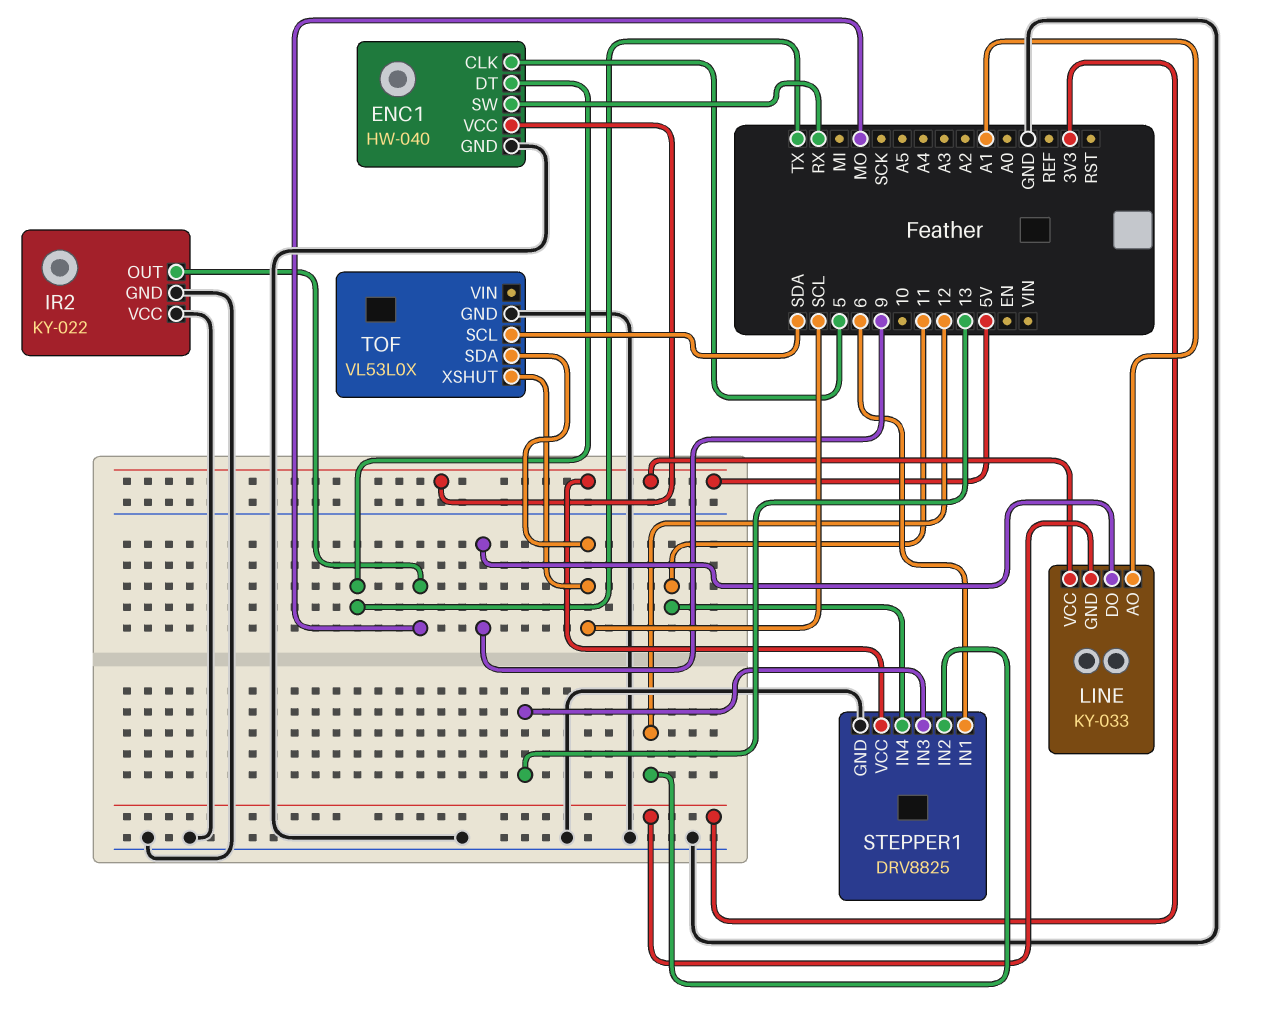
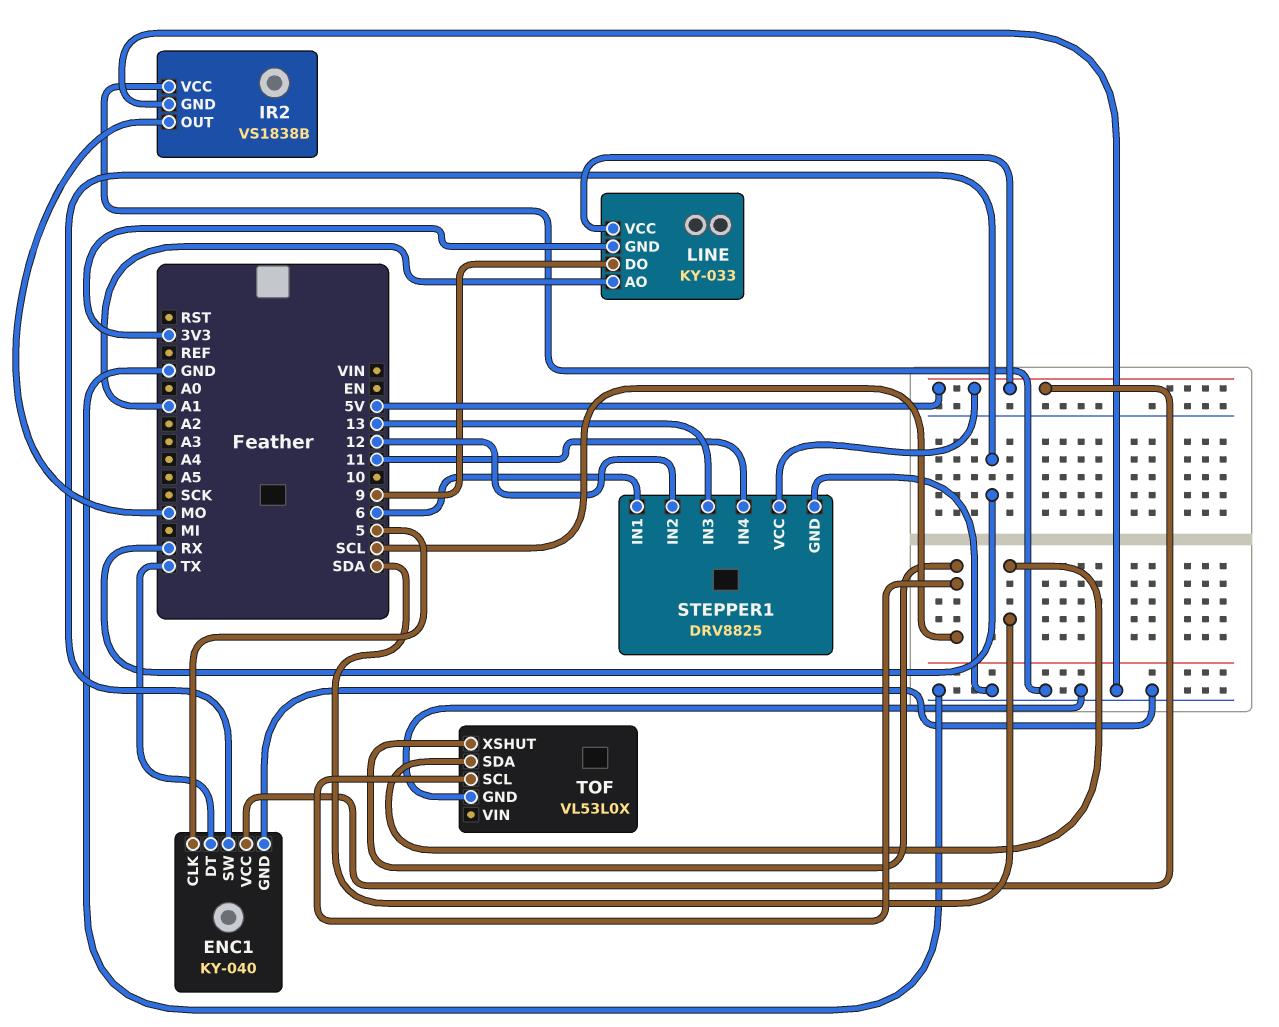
ENC1: HW-040 -> KY-040
IR2: KY-022 -> VS1838B
TOF pin SCL: SDA -> SCL
TOF pin SDA: SCL -> SDA

